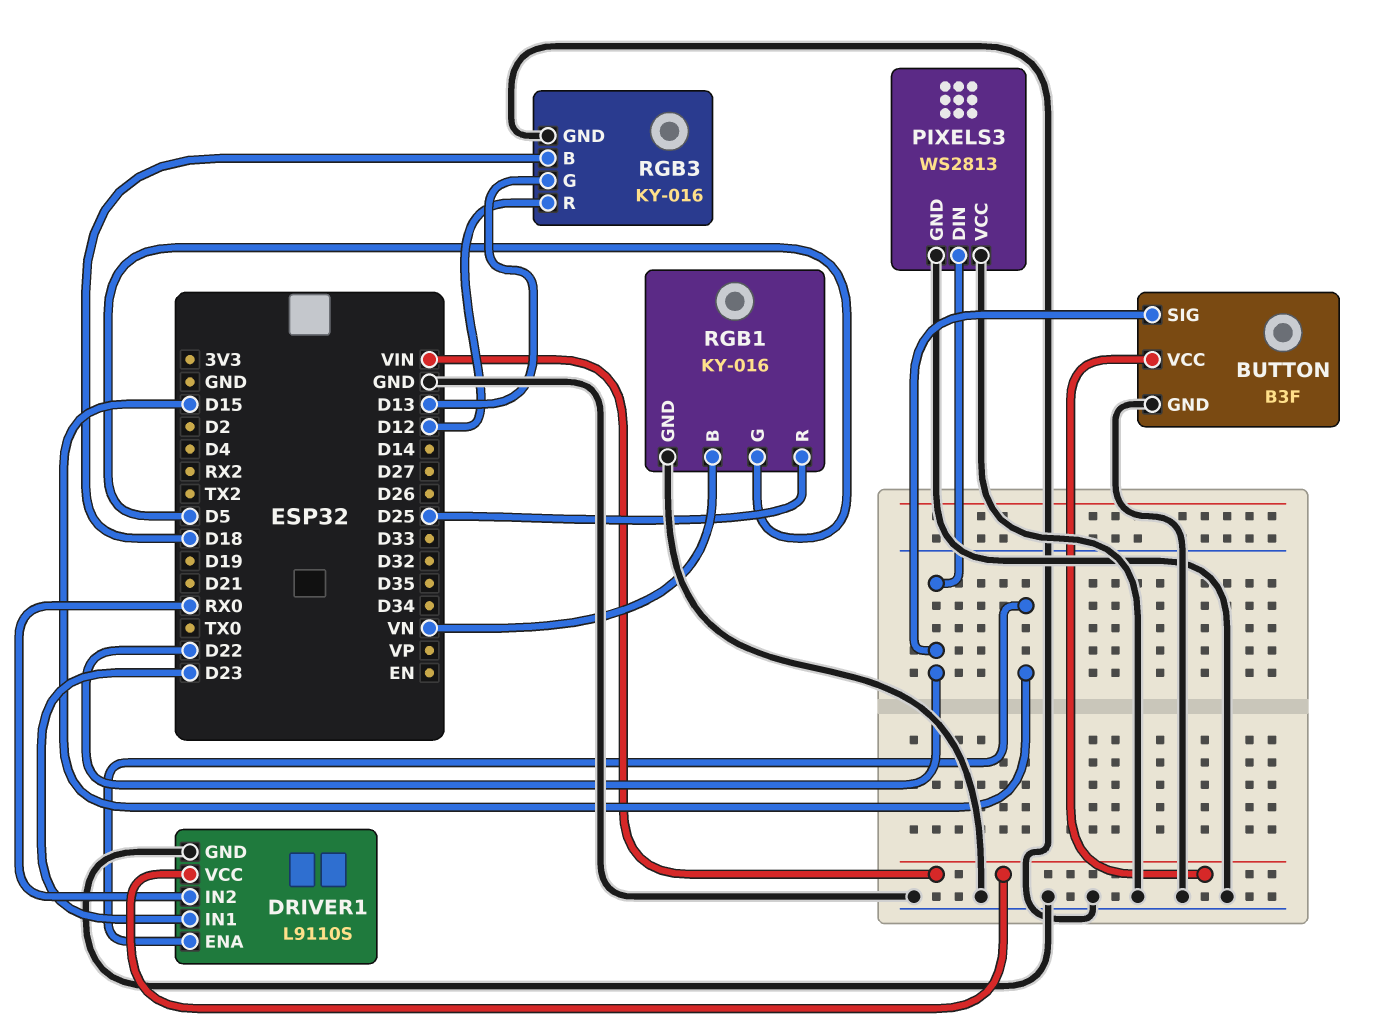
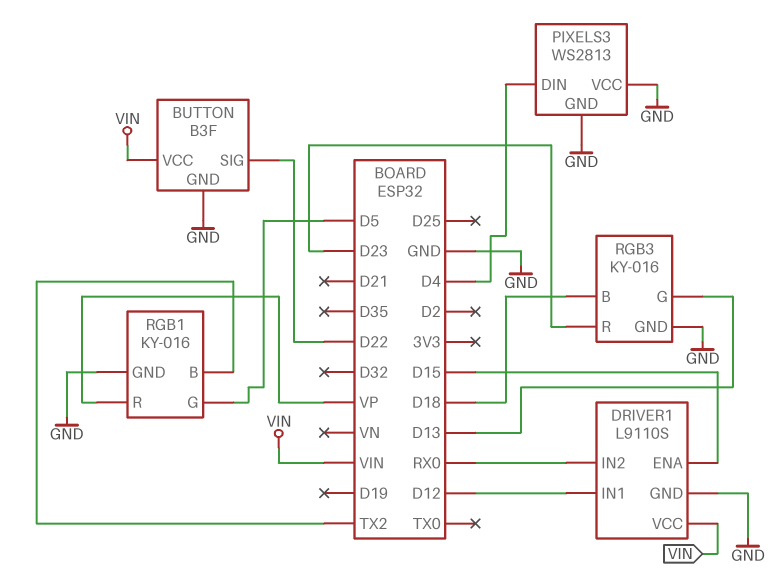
DRIVER1 pin IN1: D23 -> D12
PIXELS3 pin DIN: D22 -> D4
RGB1 pin B: VN -> TX2
RGB1 pin R: D25 -> VP
RGB3 pin R: D12 -> D23

